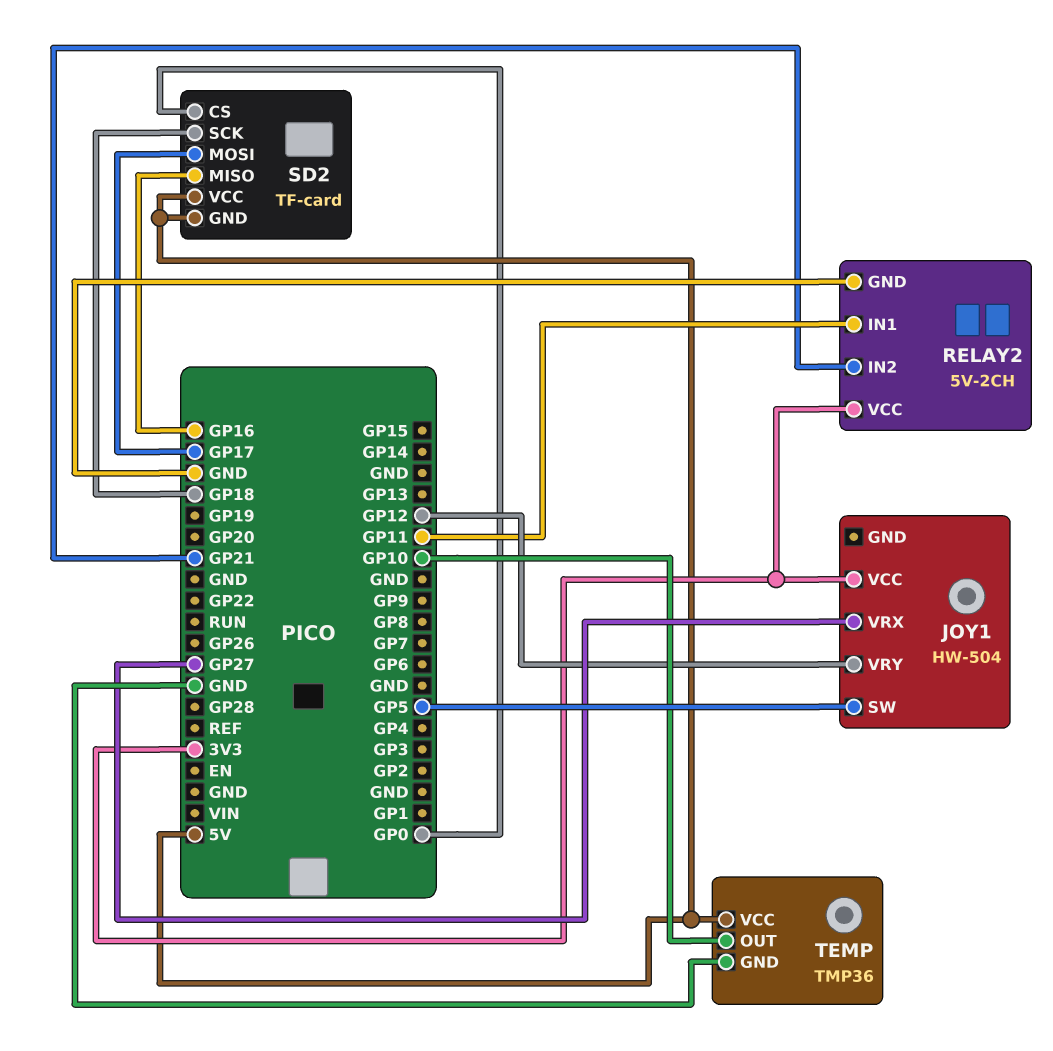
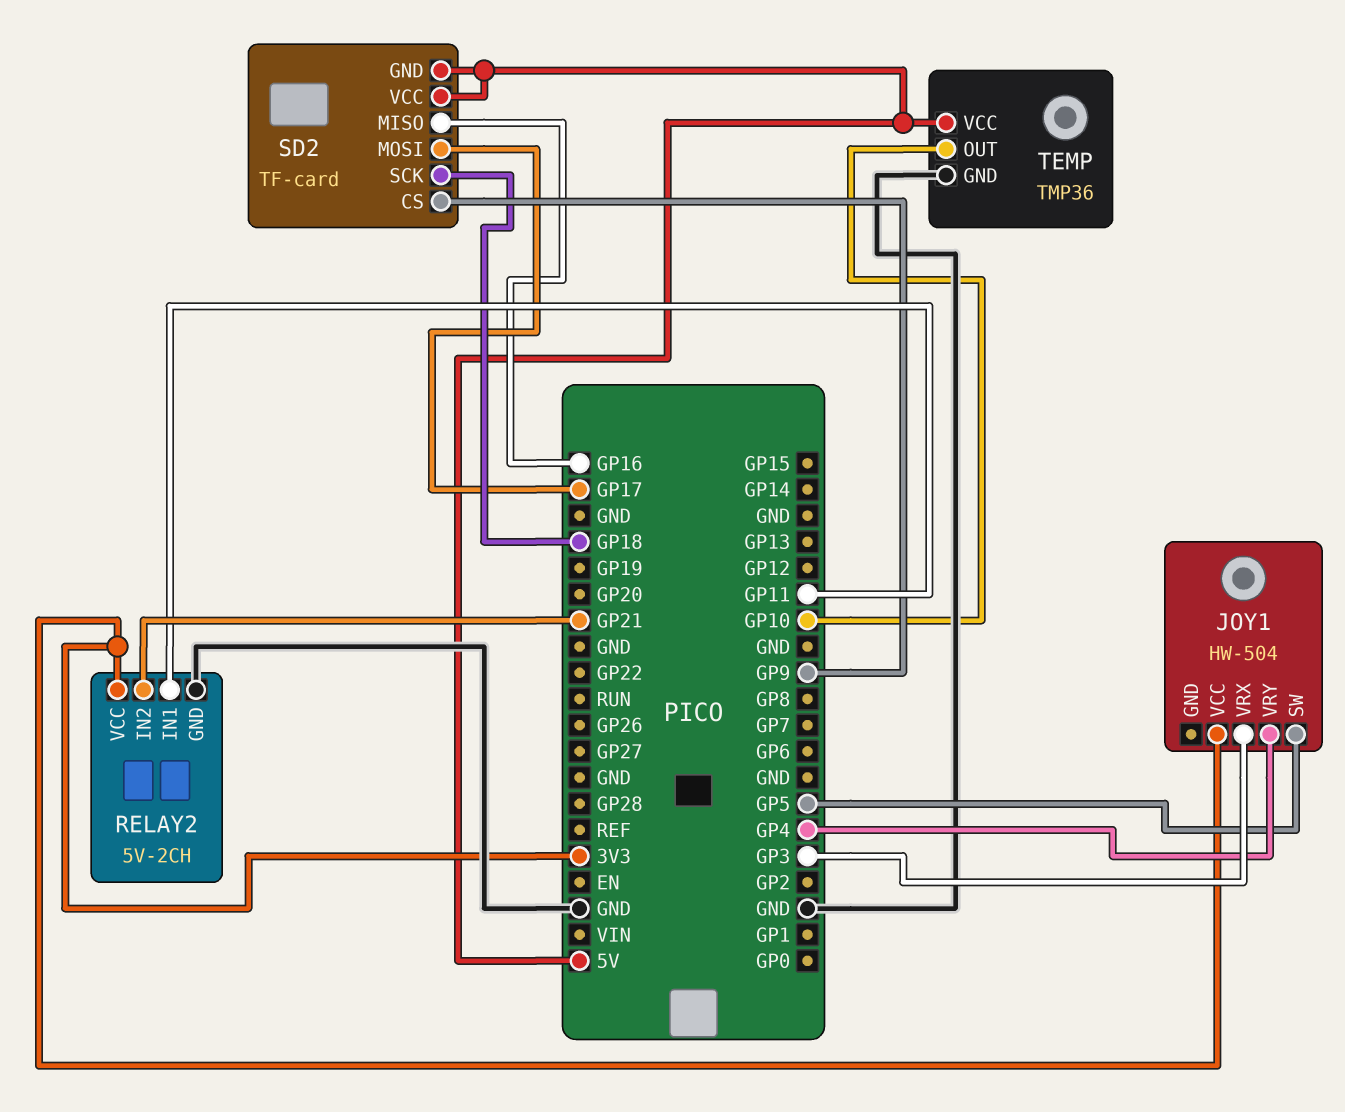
JOY1 pin VRX: GP27 -> GP3
JOY1 pin VRY: GP12 -> GP4
SD2 pin CS: GP0 -> GP9

